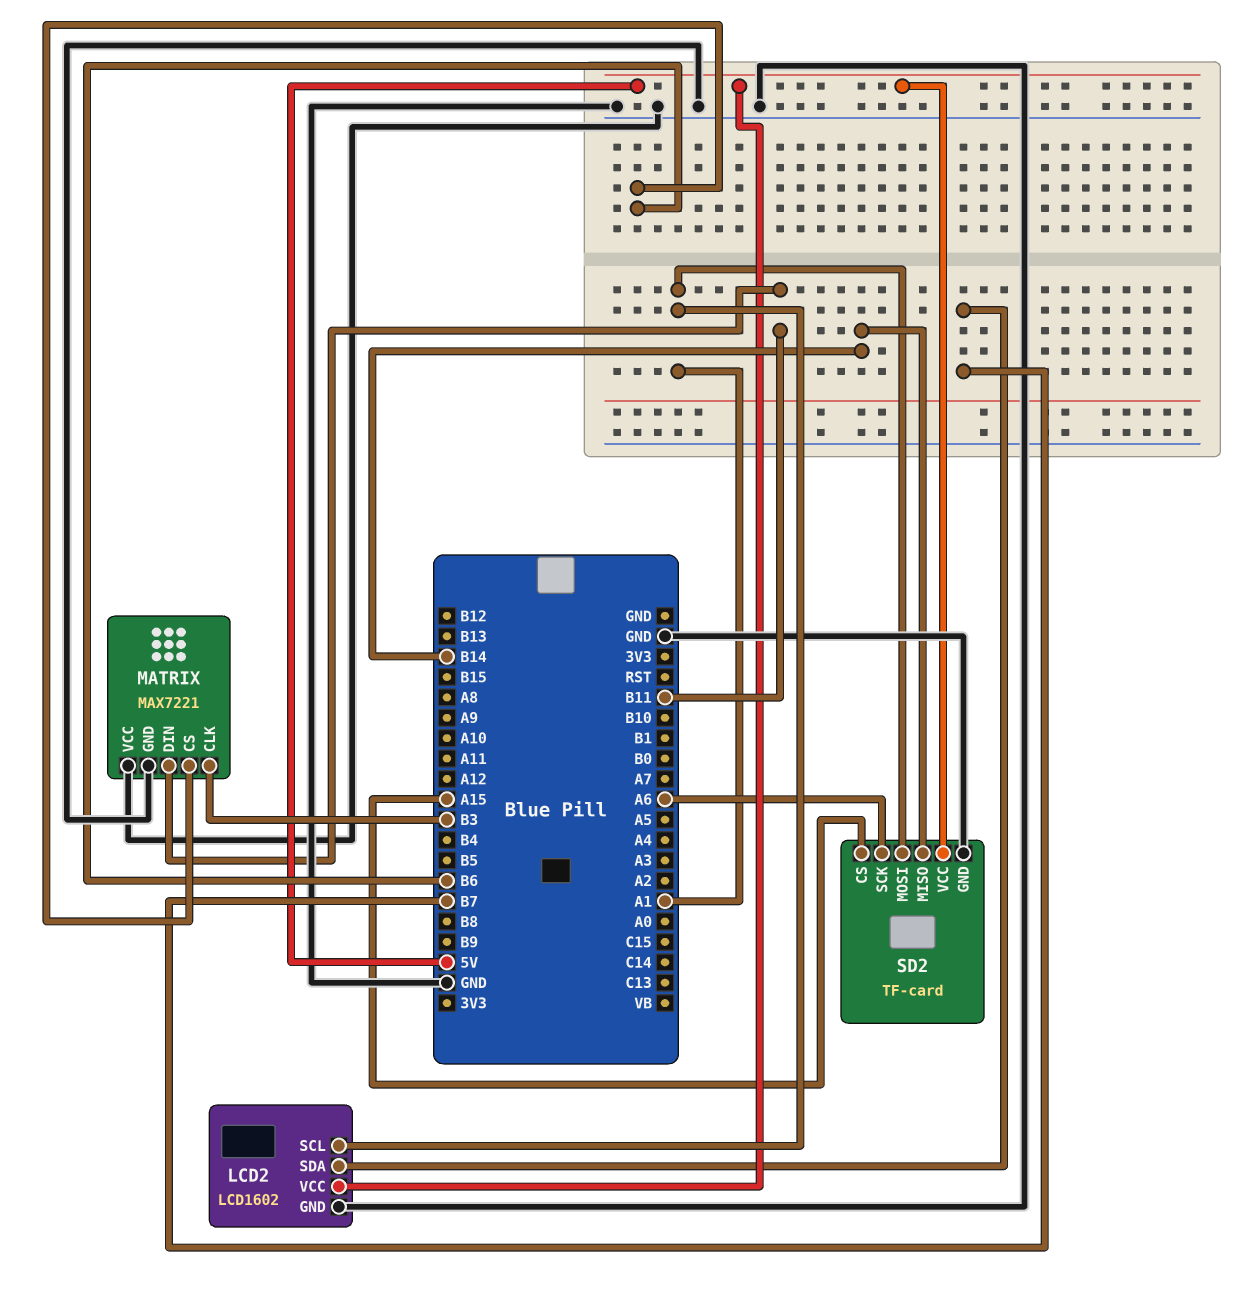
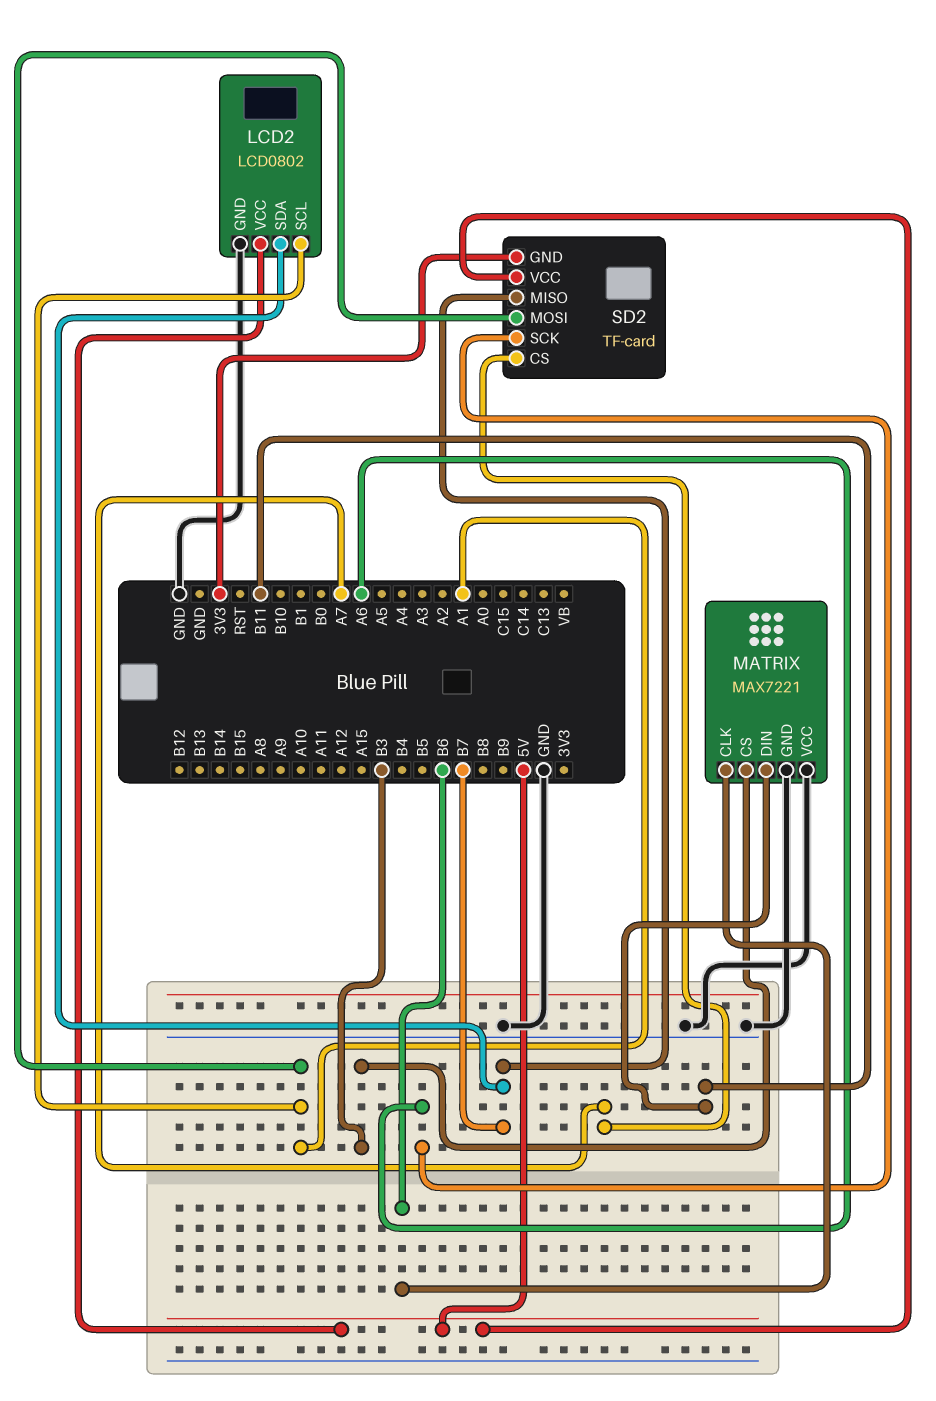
LCD2: LCD1602 -> LCD0802
MATRIX pin CLK: B3 -> B6
MATRIX pin CS: B6 -> B3
SD2 pin CS: A15 -> A7
SD2 pin GND: GND -> 3V3
SD2 pin MISO: B14 -> B7

